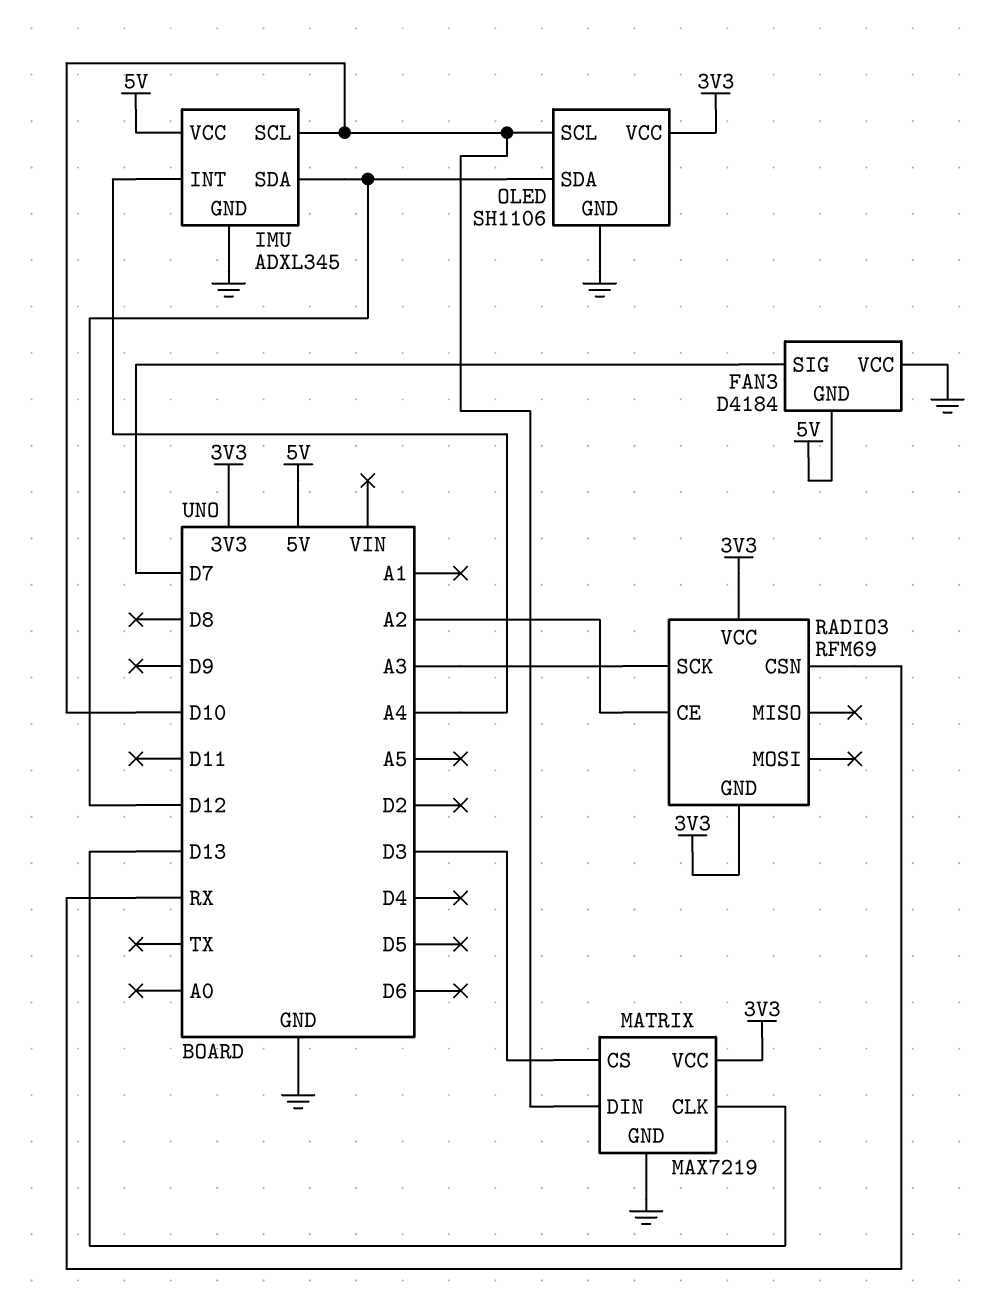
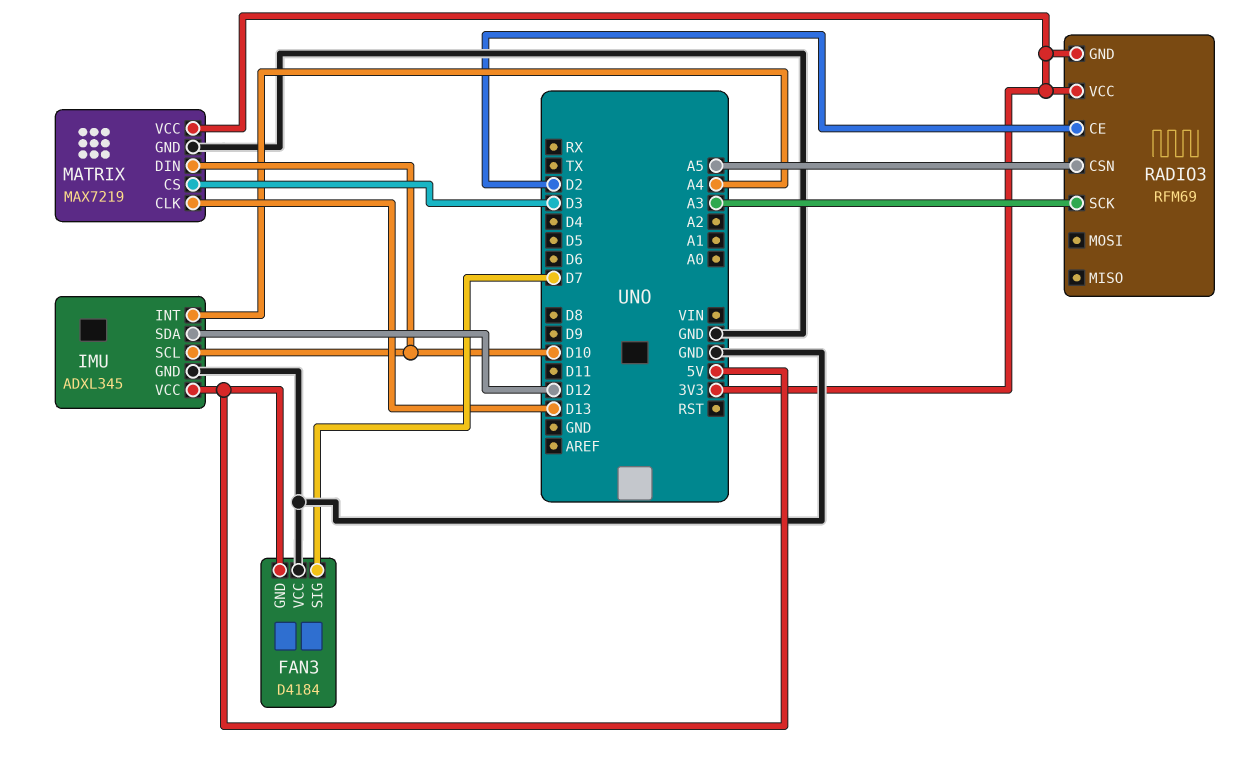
OLED: SH1106 -> none
OLED pin GND: GND -> none
OLED pin SCL: D10 -> none
OLED pin SDA: D12 -> none
OLED pin VCC: 3V3 -> none
RADIO3 pin CE: A2 -> D2
RADIO3 pin CSN: RX -> A5

